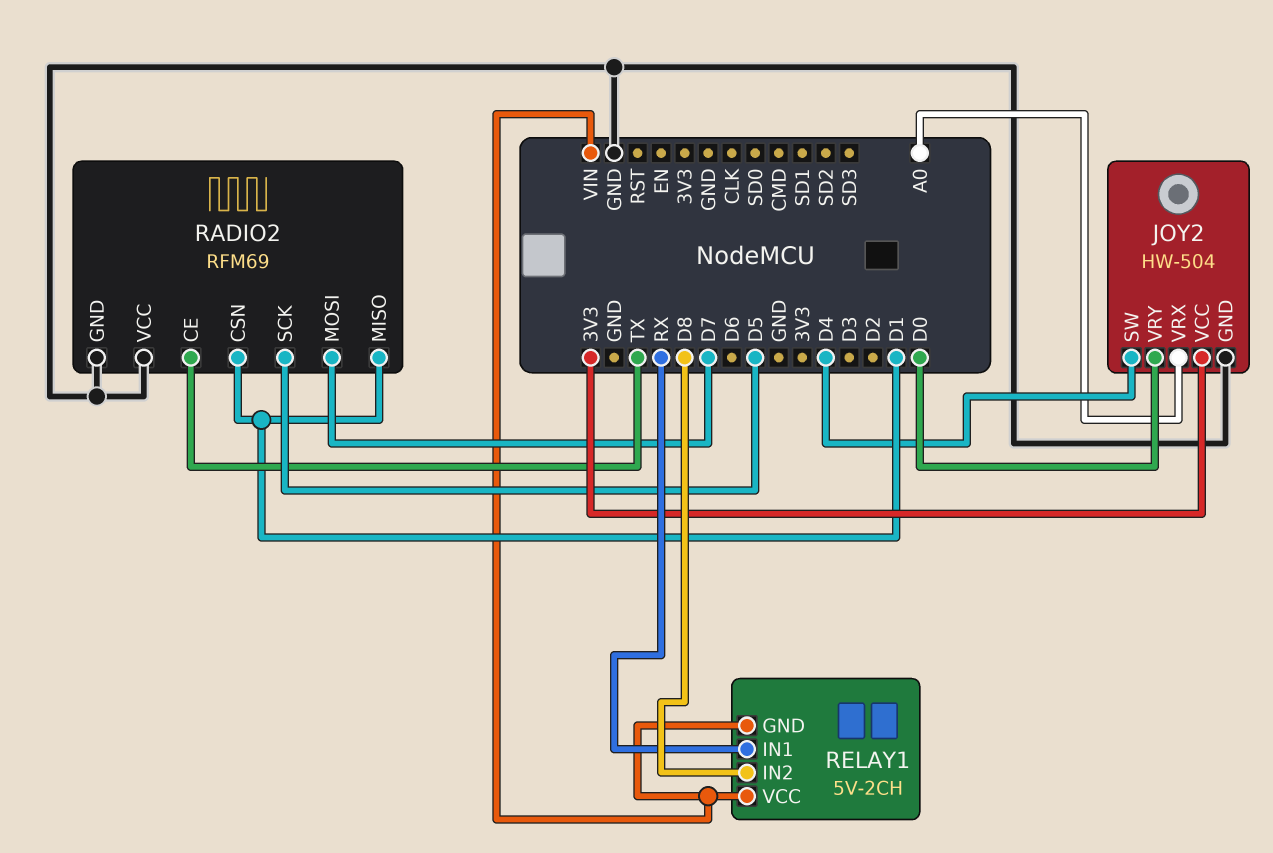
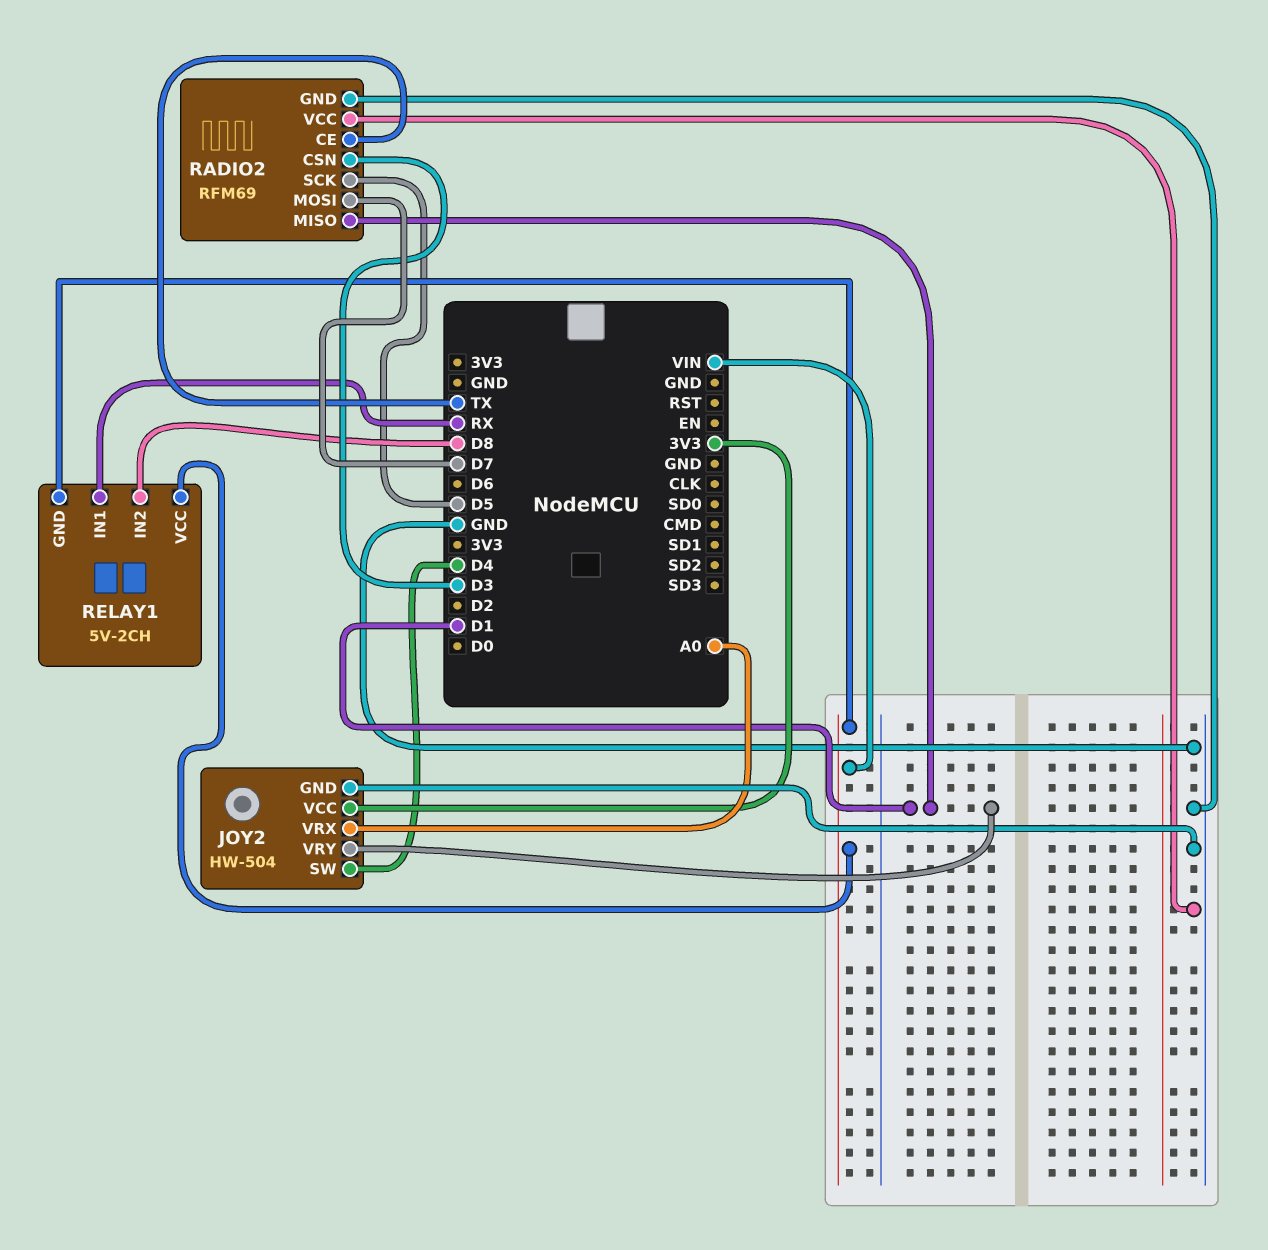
JOY2 pin VRY: D0 -> D1
RADIO2 pin CSN: D1 -> D3

